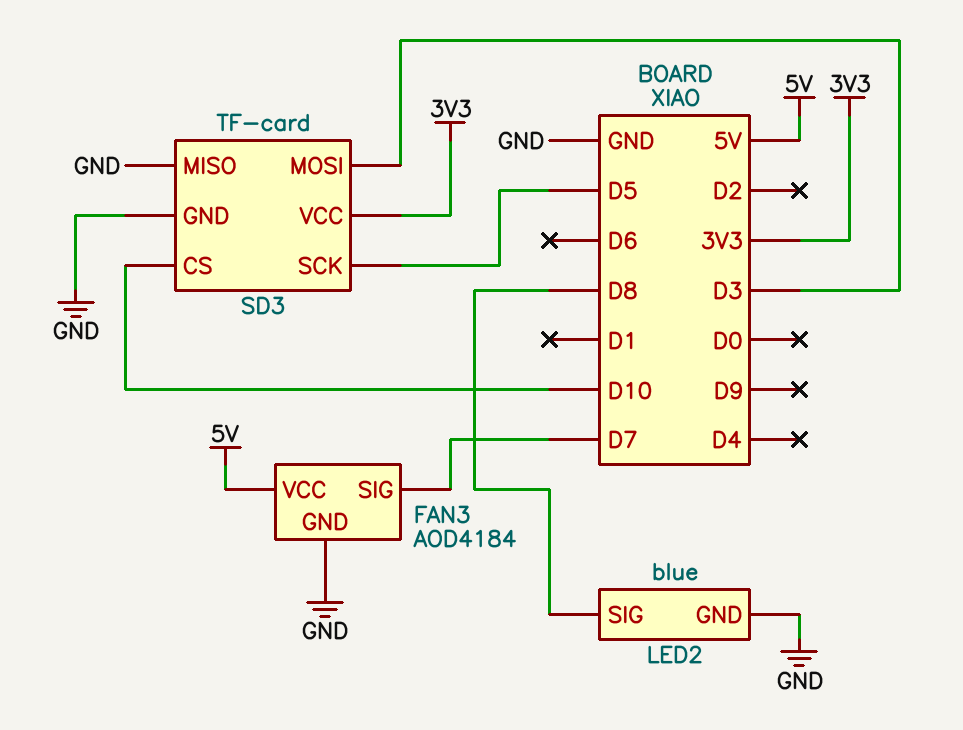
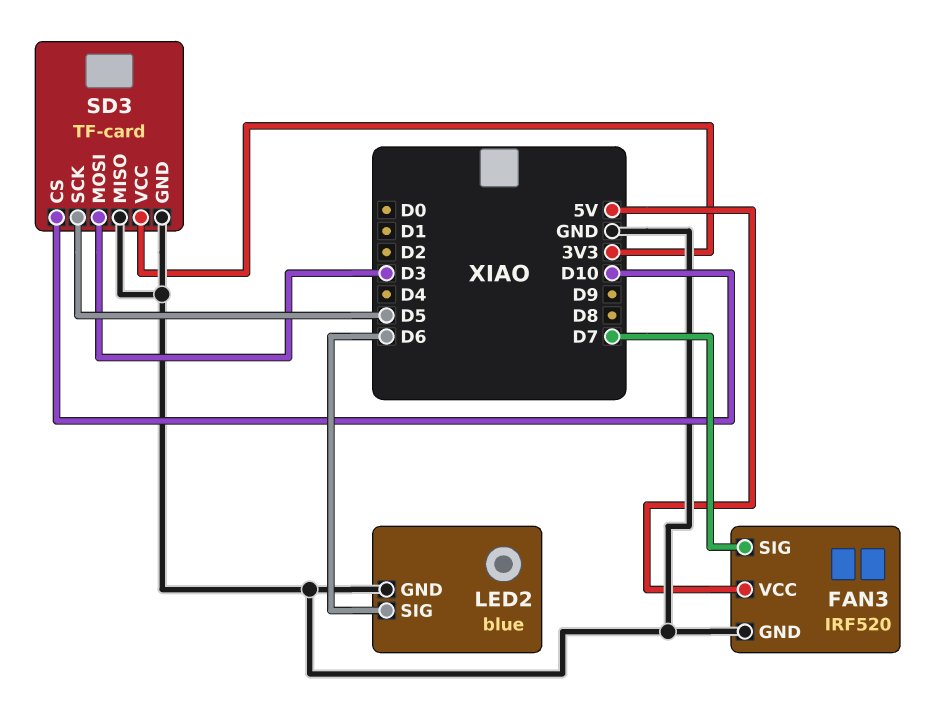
FAN3: AOD4184 -> IRF520
LED2 pin SIG: D8 -> D6

